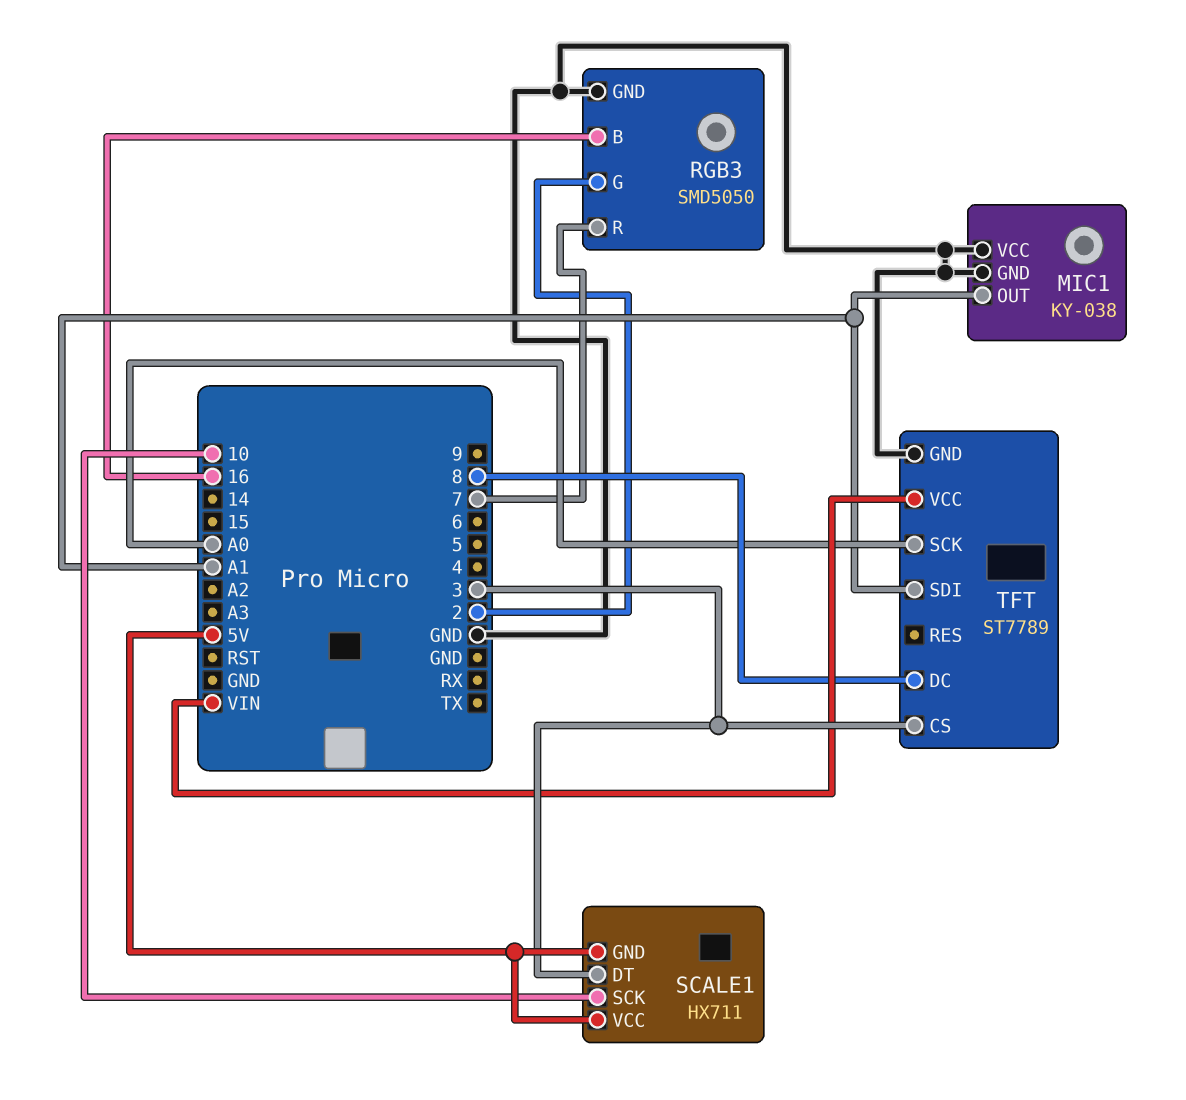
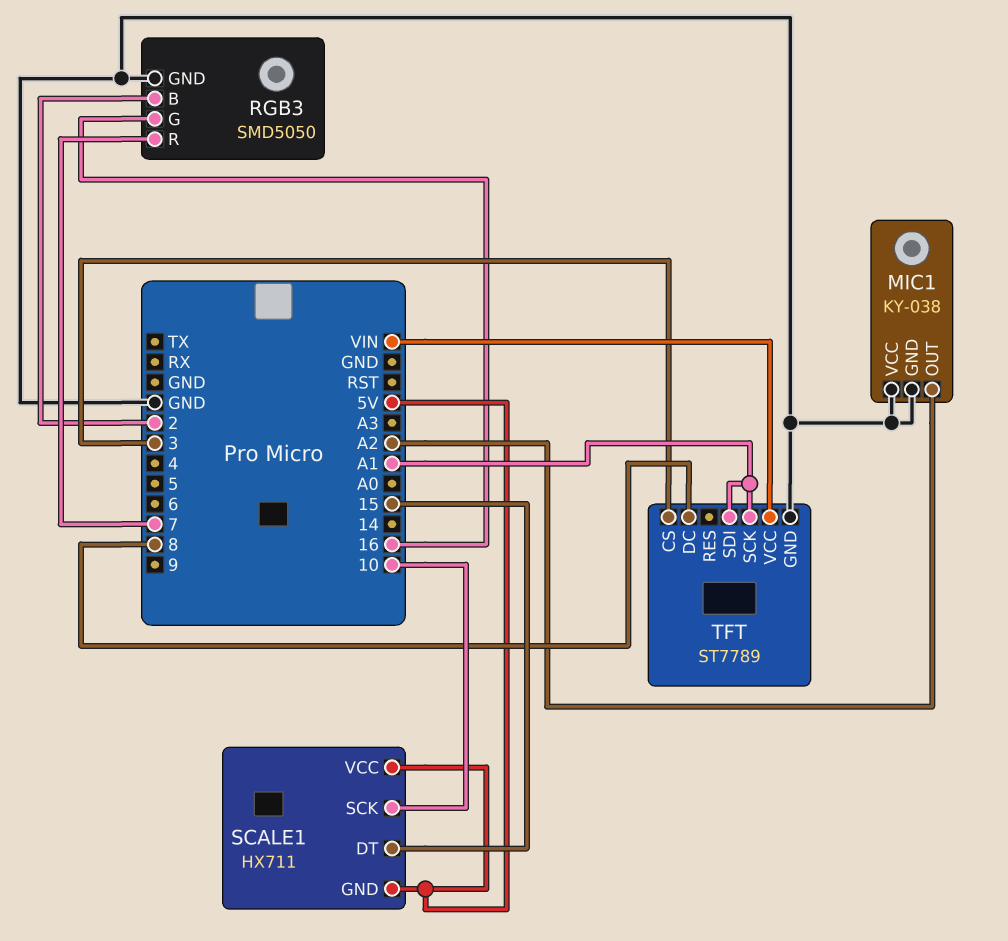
MIC1 pin OUT: A1 -> A2
RGB3 pin B: 16 -> 2
RGB3 pin G: 2 -> 16
SCALE1 pin DT: 3 -> 15
TFT pin SCK: A0 -> A1

